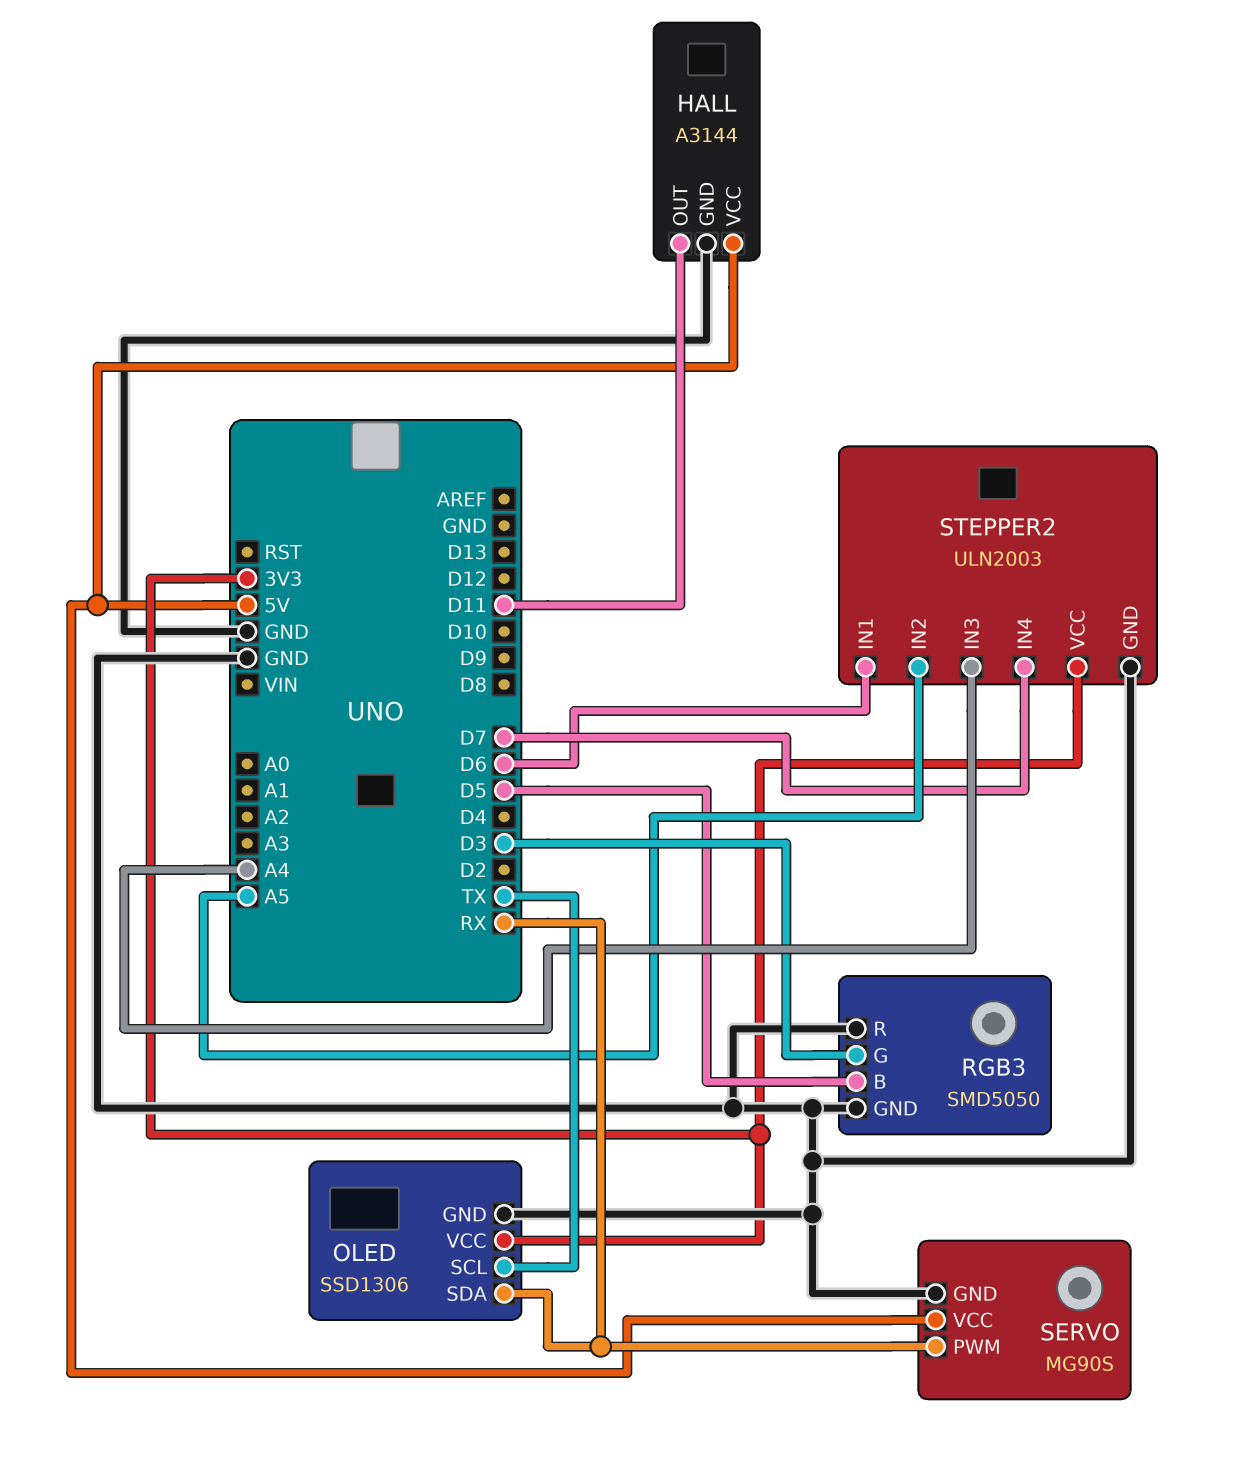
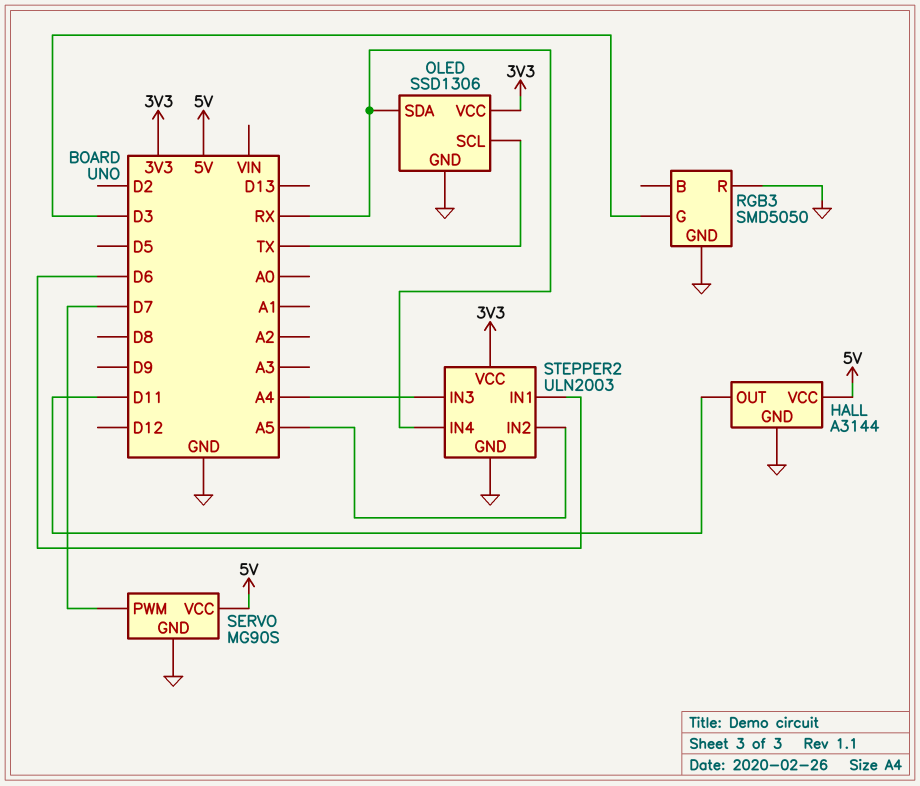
RGB3 pin B: D5 -> none
SERVO pin PWM: RX -> D7
STEPPER2 pin IN4: D7 -> RX

